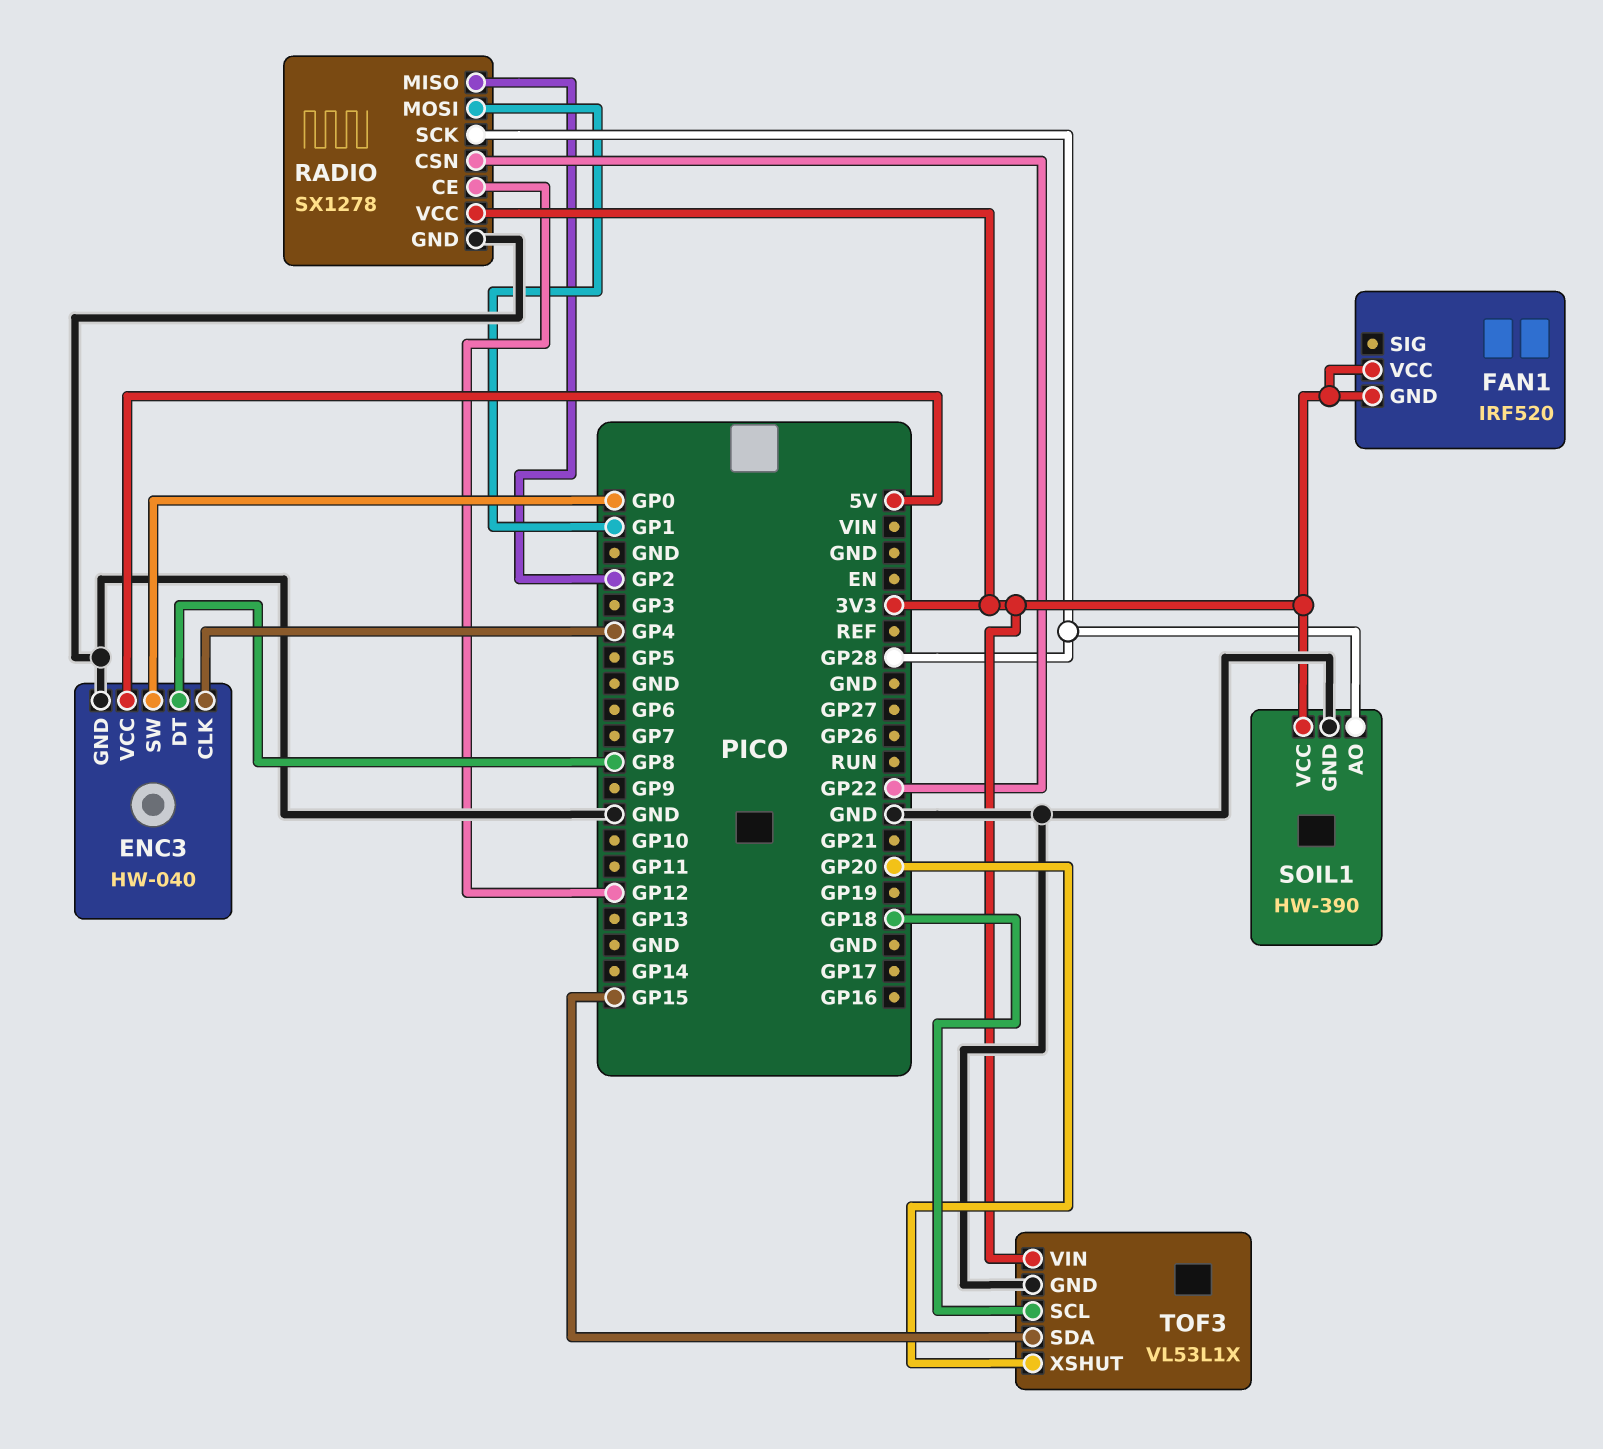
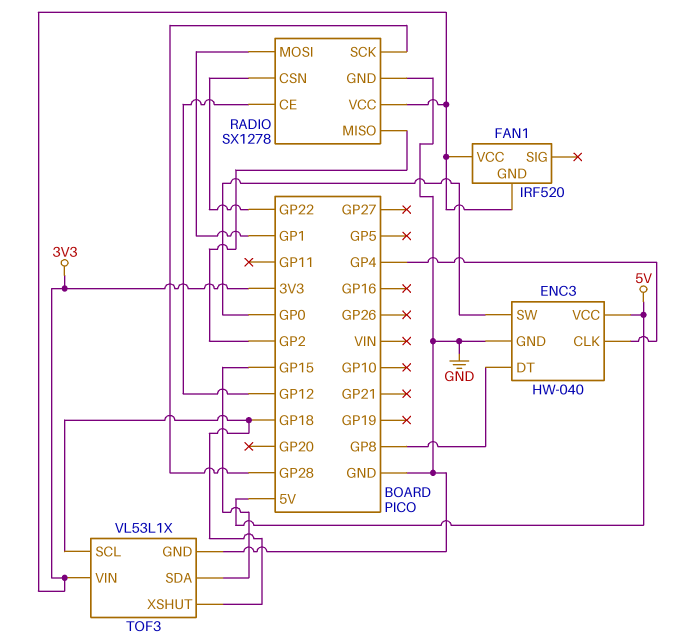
SOIL1: HW-390 -> none
SOIL1 pin AO: GP28 -> none
SOIL1 pin GND: GND -> none
SOIL1 pin VCC: 3V3 -> none
TOF3 pin XSHUT: GP20 -> GP18

